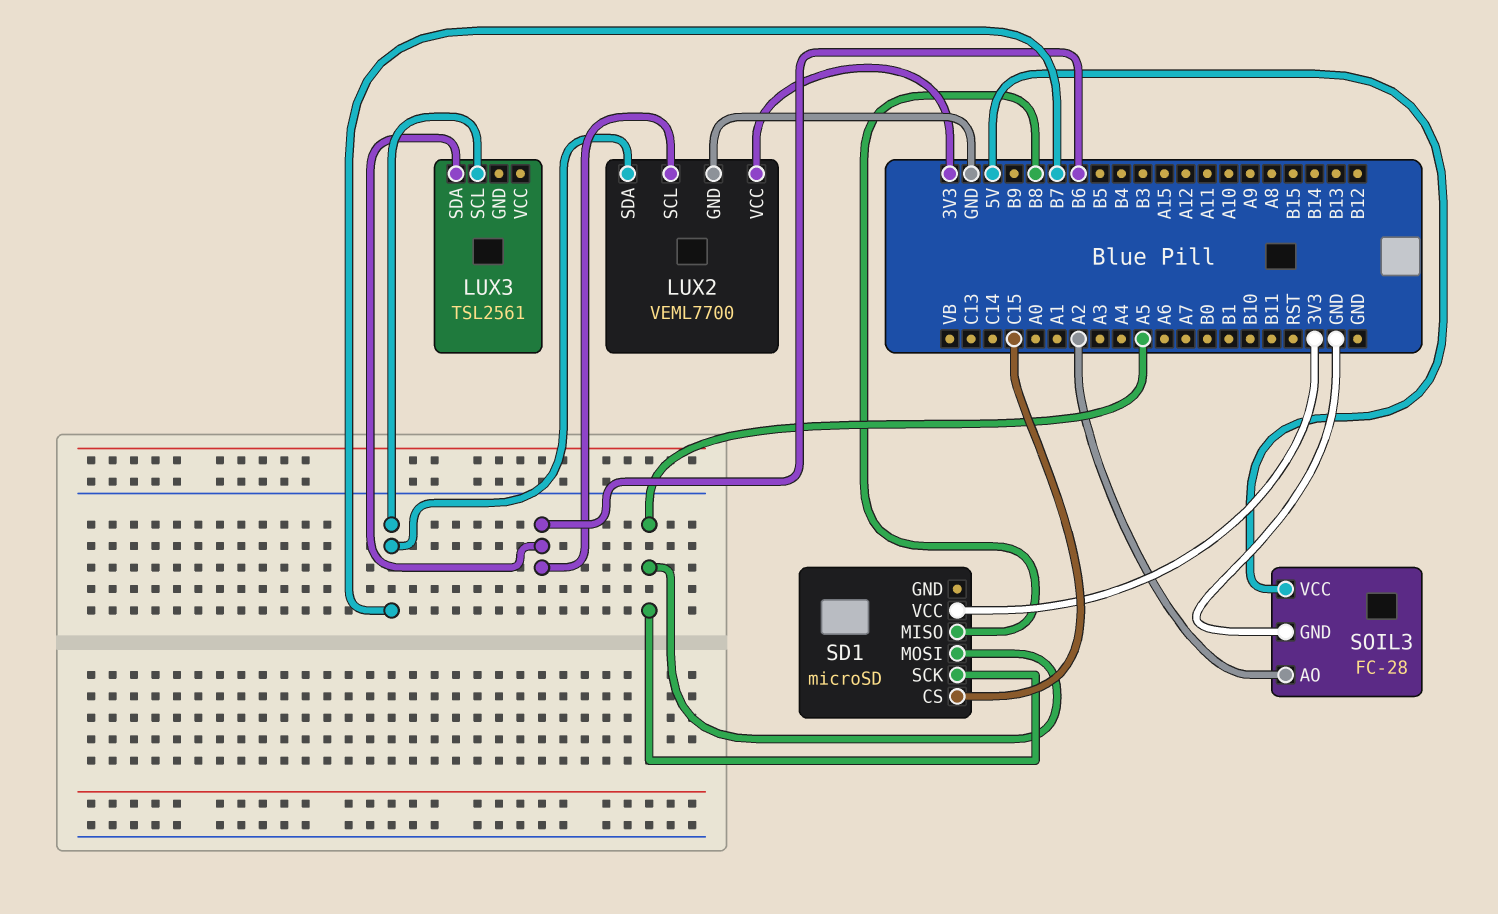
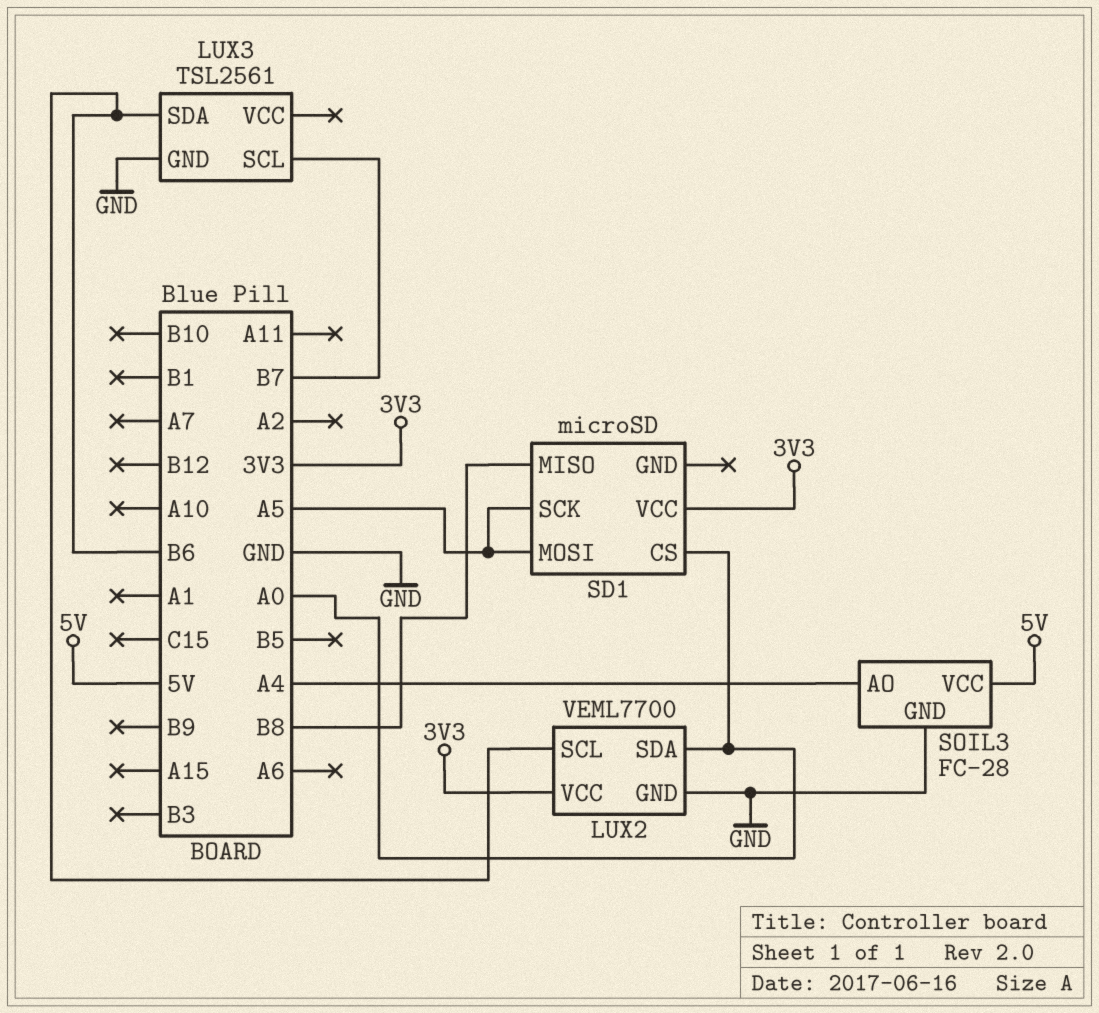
LUX2 pin SDA: B7 -> A0
LUX3 pin GND: none -> GND
SD1 pin CS: C15 -> A0
SOIL3 pin AO: A2 -> A4

